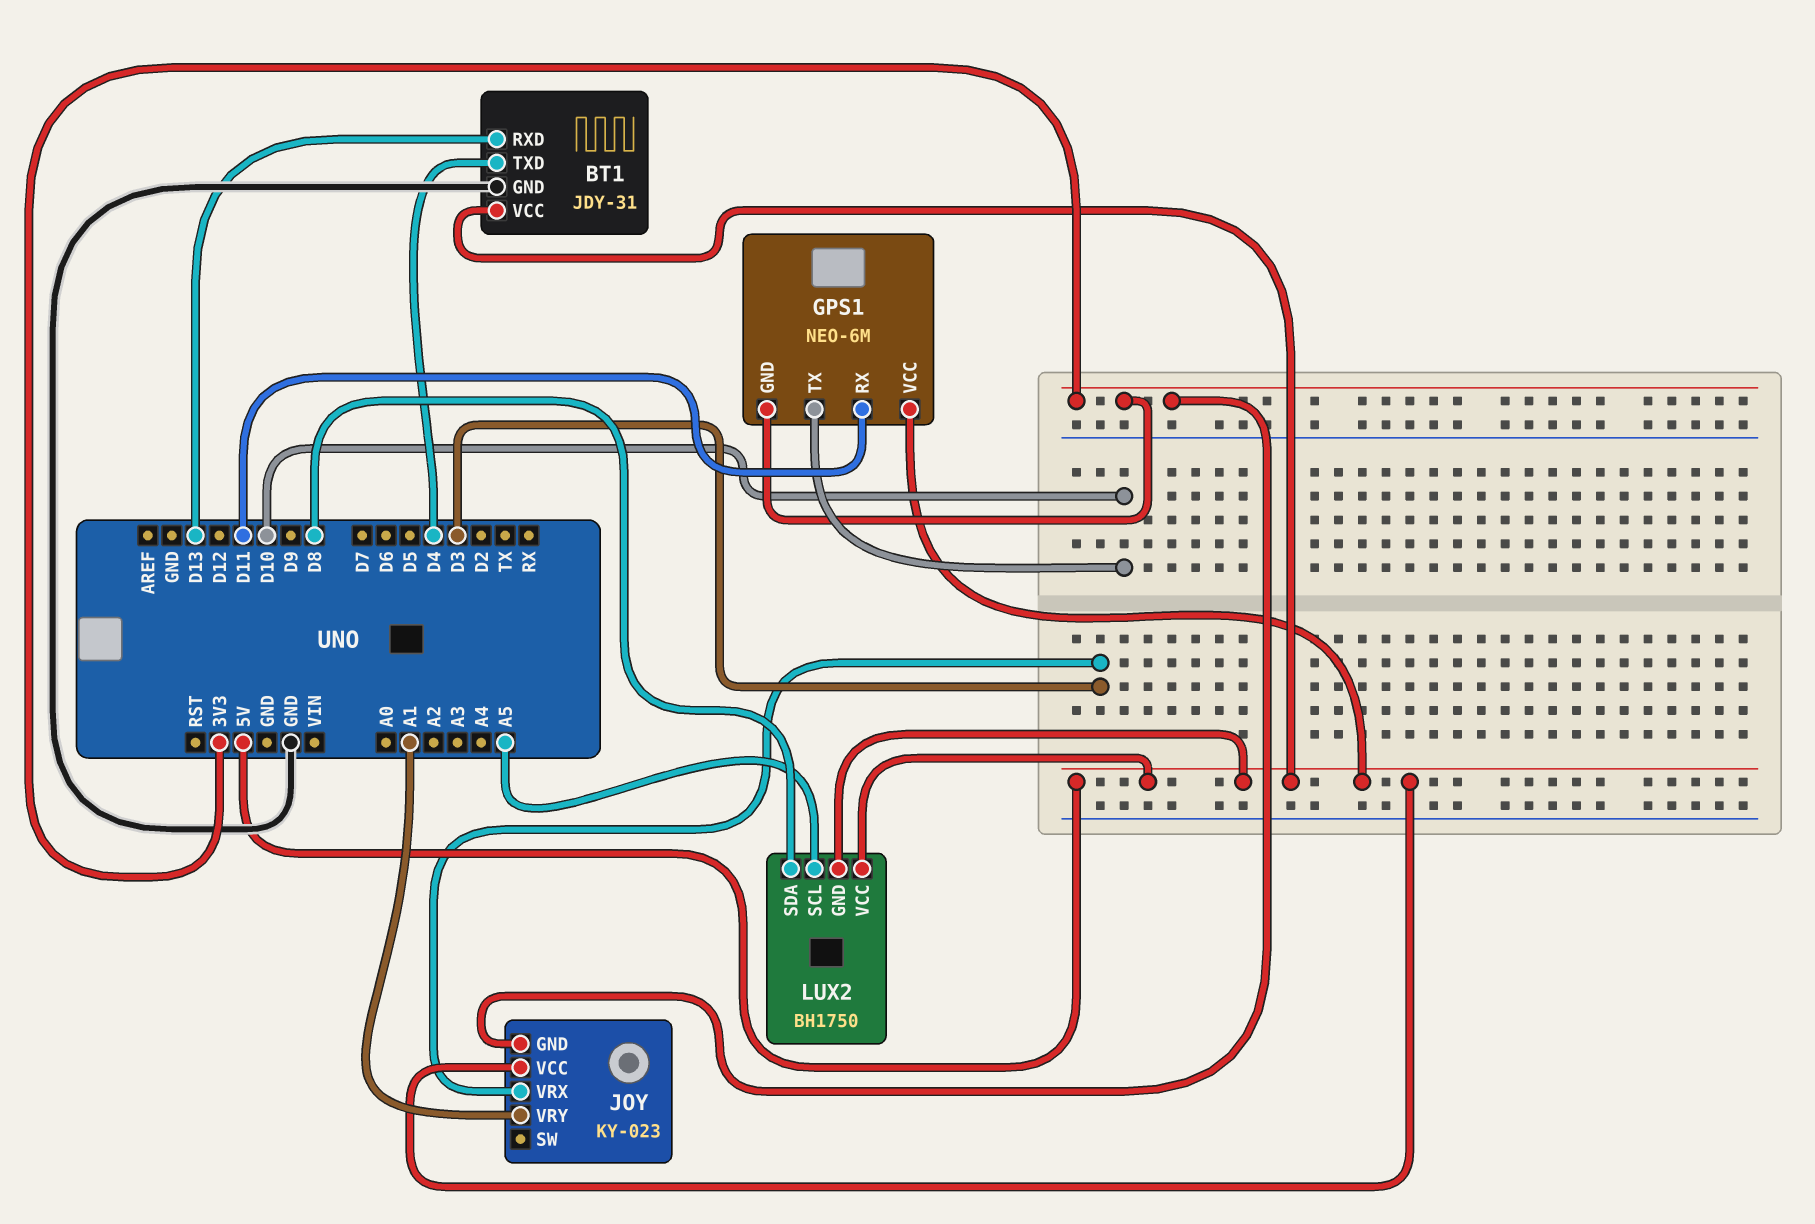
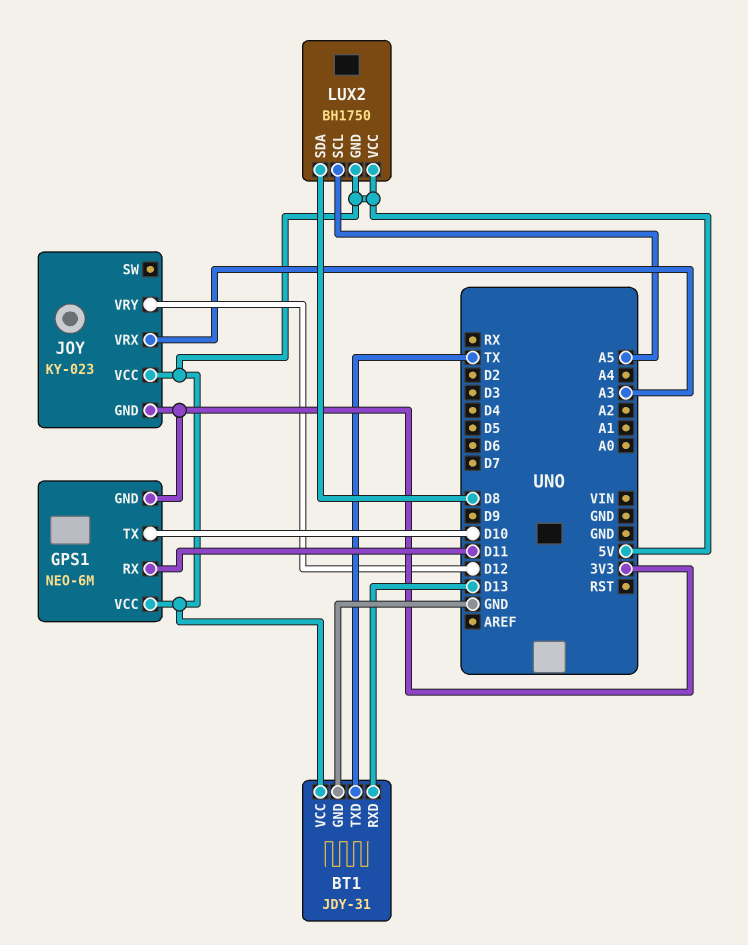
BT1 pin TXD: D4 -> TX
JOY pin VRX: D3 -> A3
JOY pin VRY: A1 -> D12

